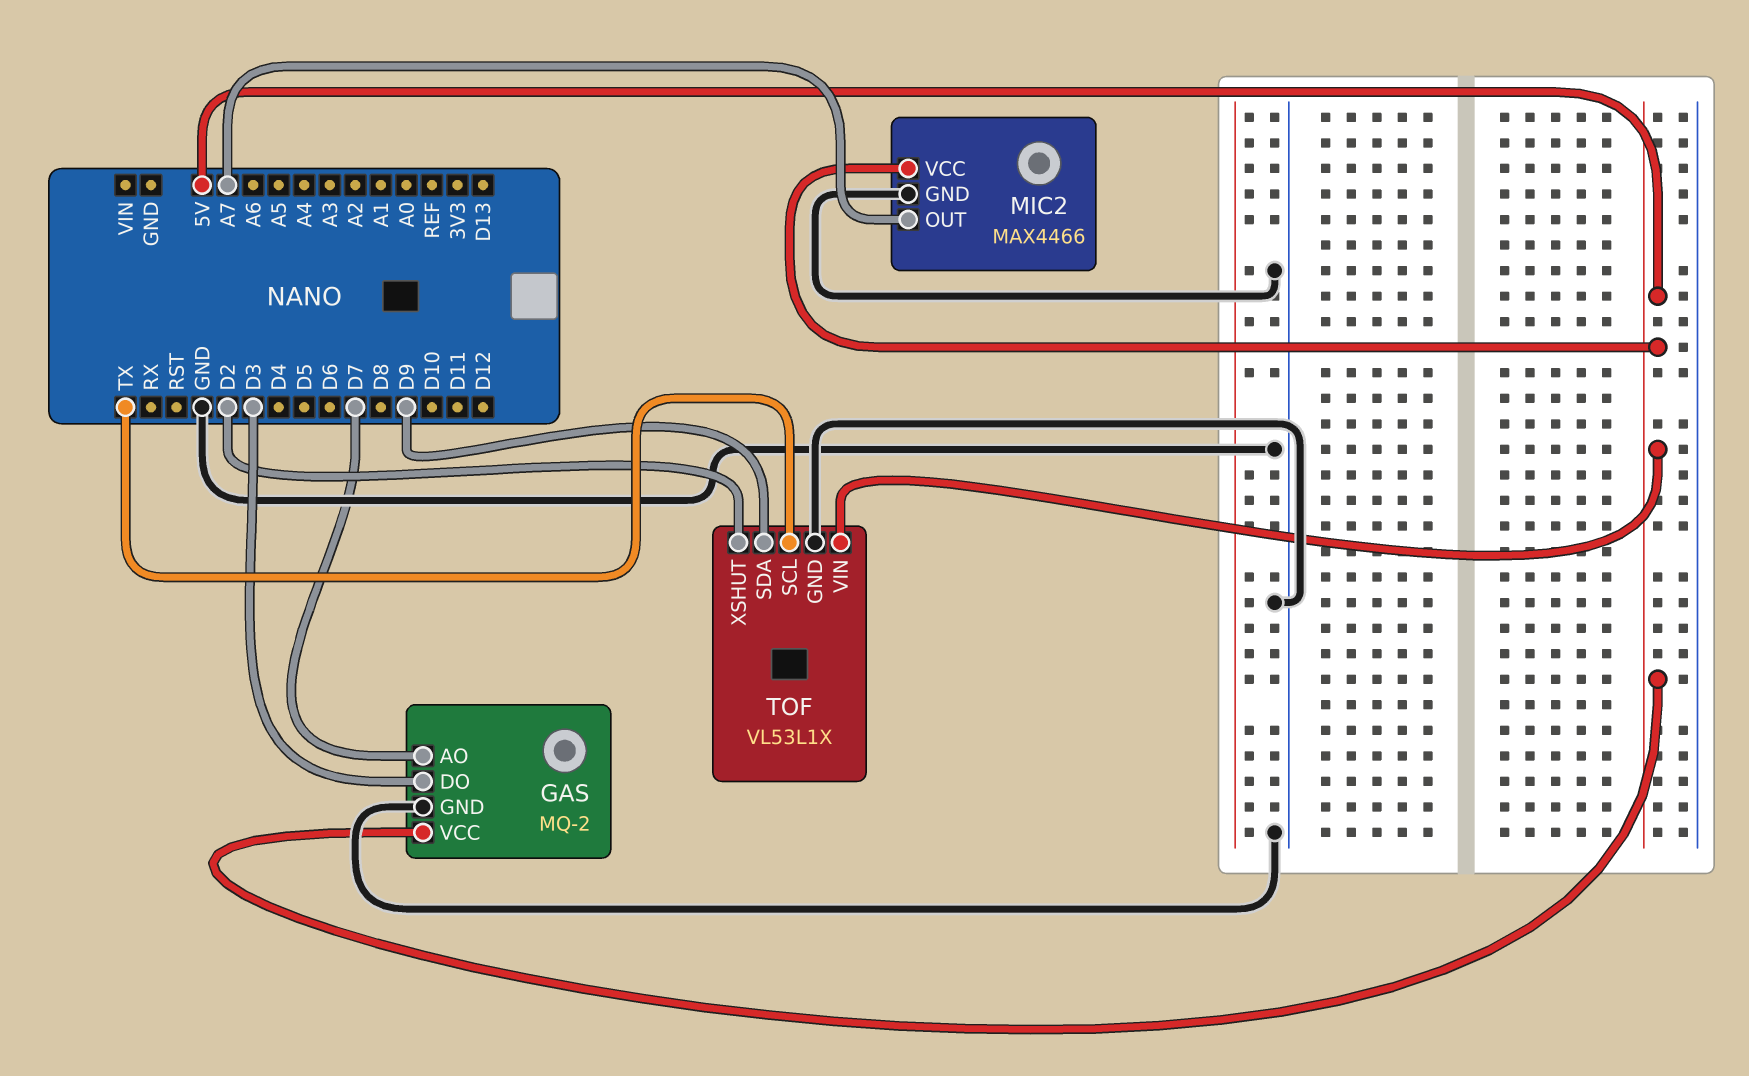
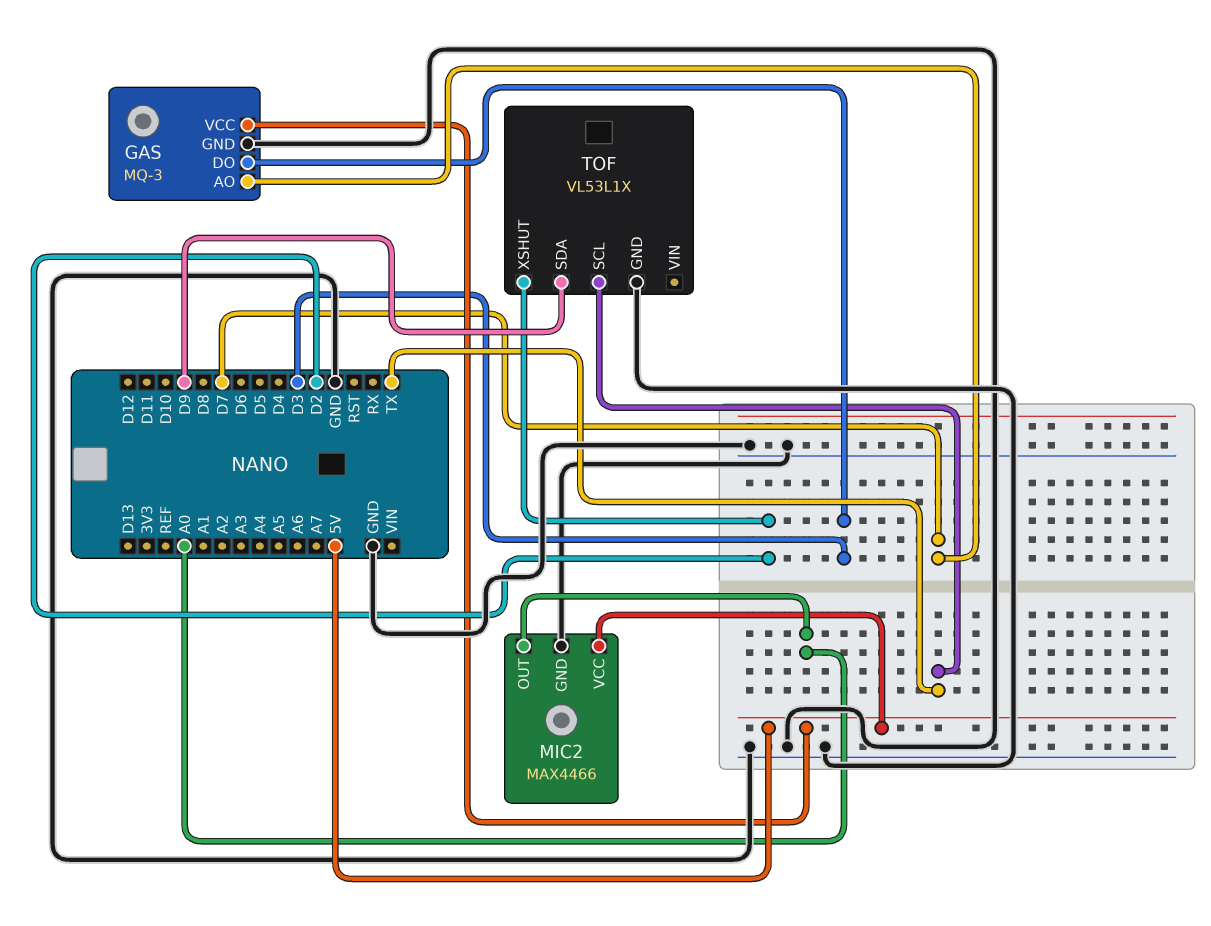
GAS: MQ-2 -> MQ-3
MIC2 pin OUT: A7 -> A0
TOF pin VIN: 5V -> none

